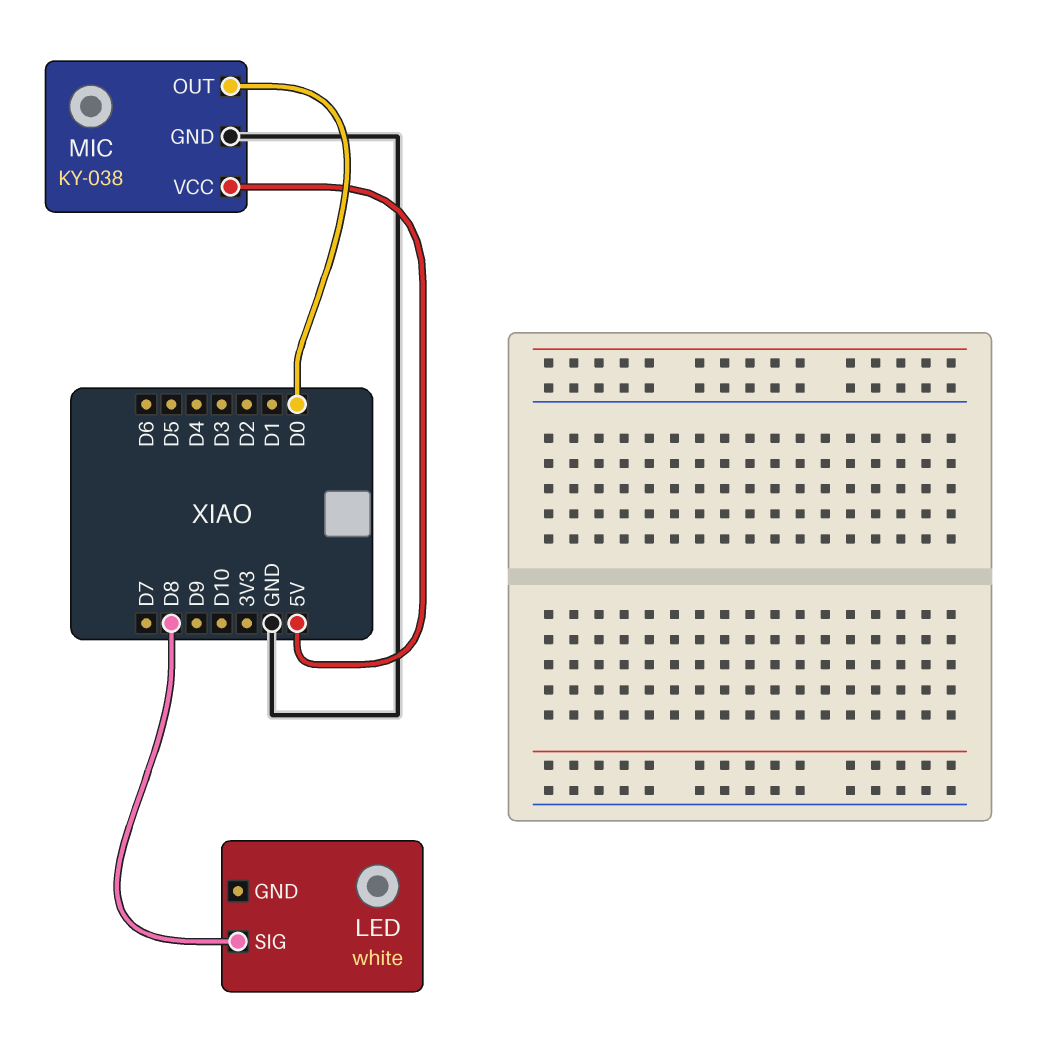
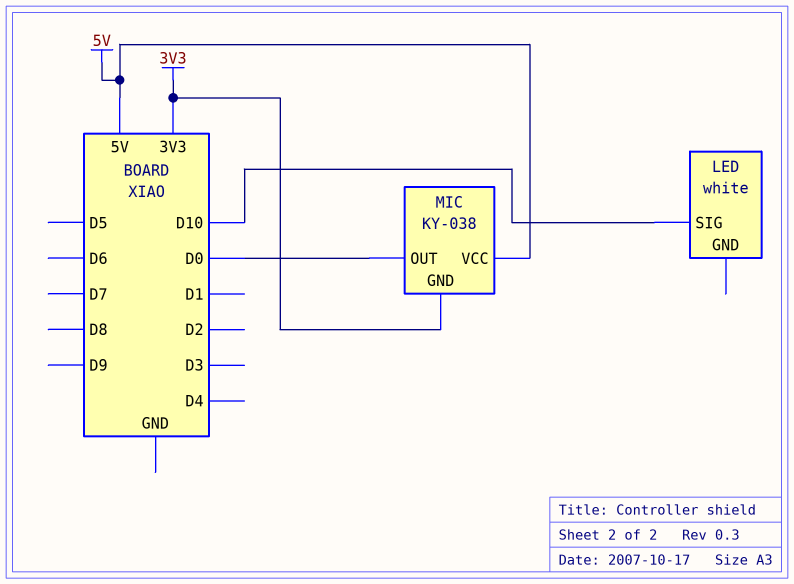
LED pin SIG: D8 -> D10
MIC pin GND: GND -> 3V3

